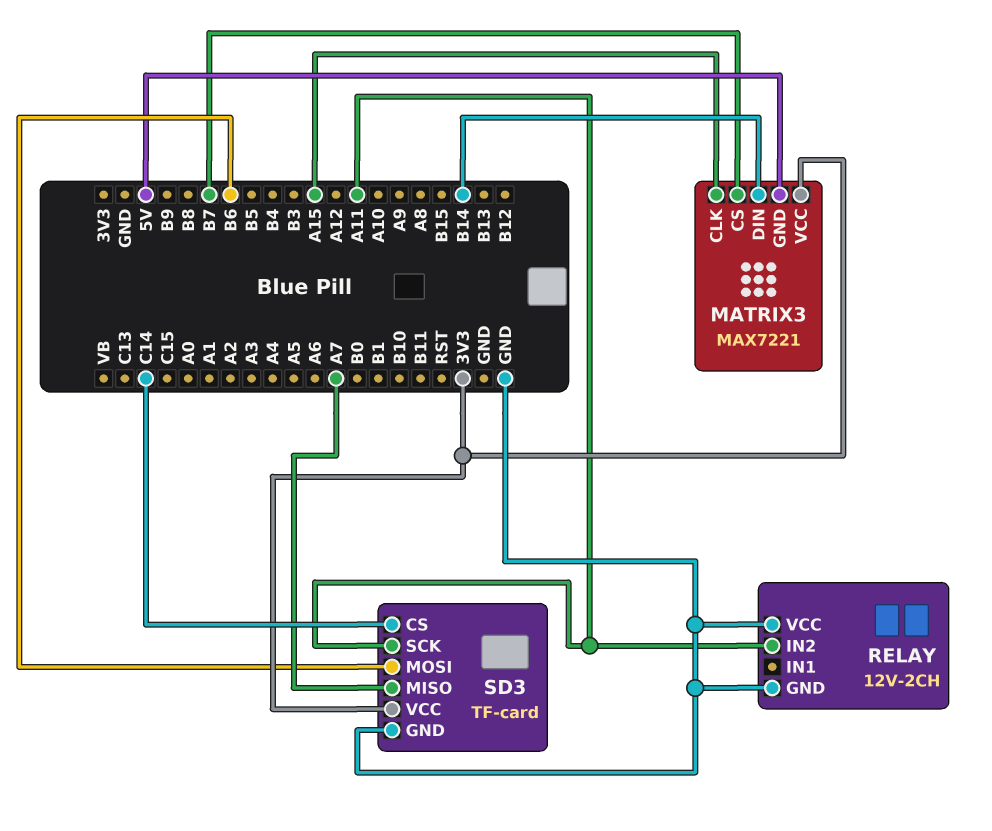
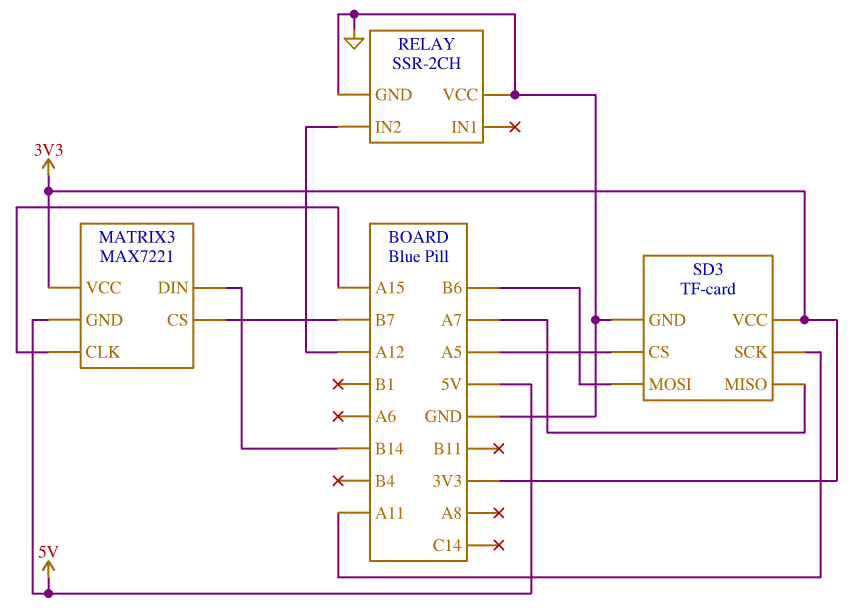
RELAY: 12V-2CH -> SSR-2CH
RELAY pin IN2: A11 -> A12
SD3 pin CS: C14 -> A5

